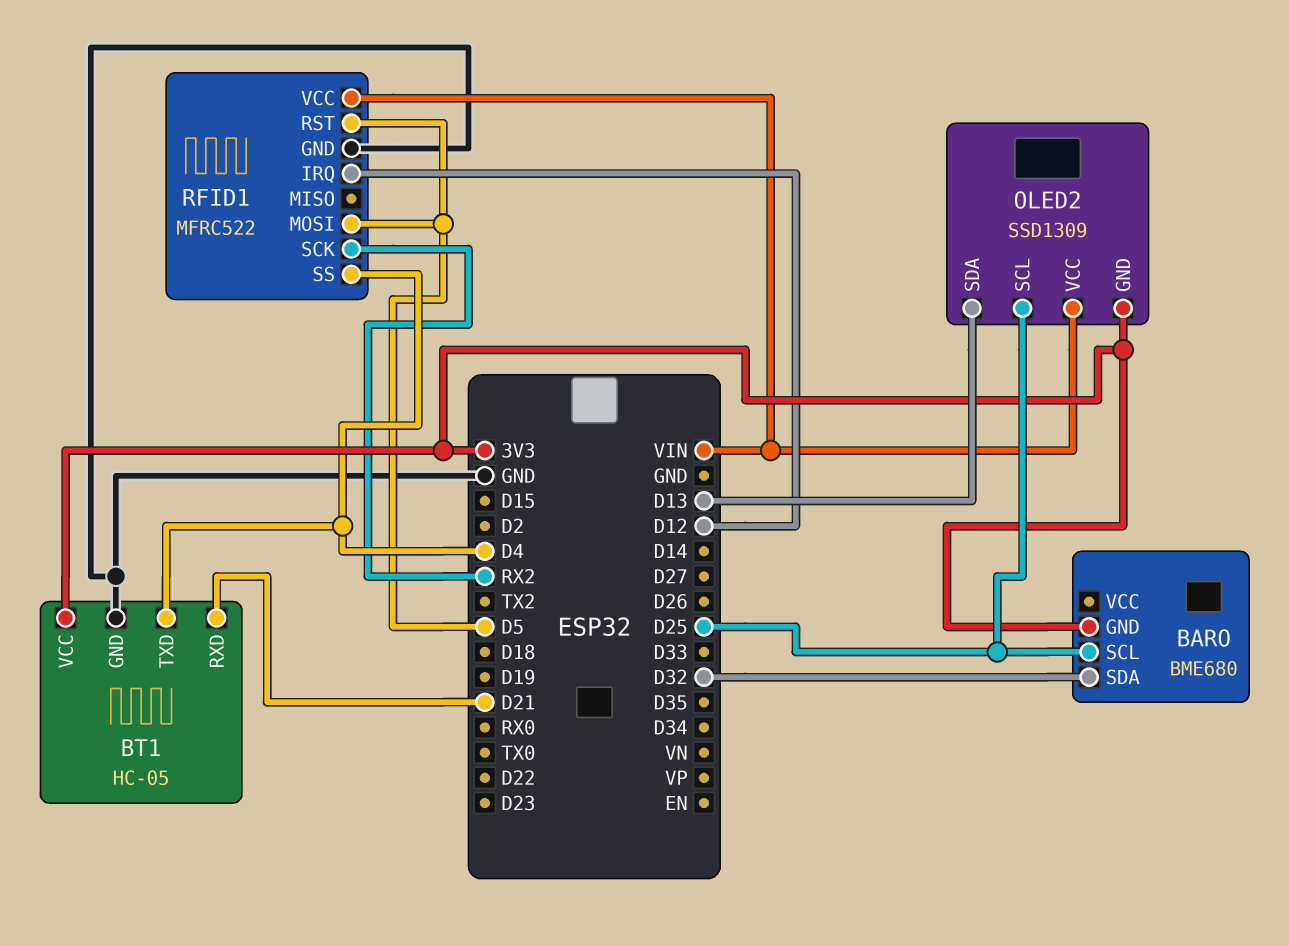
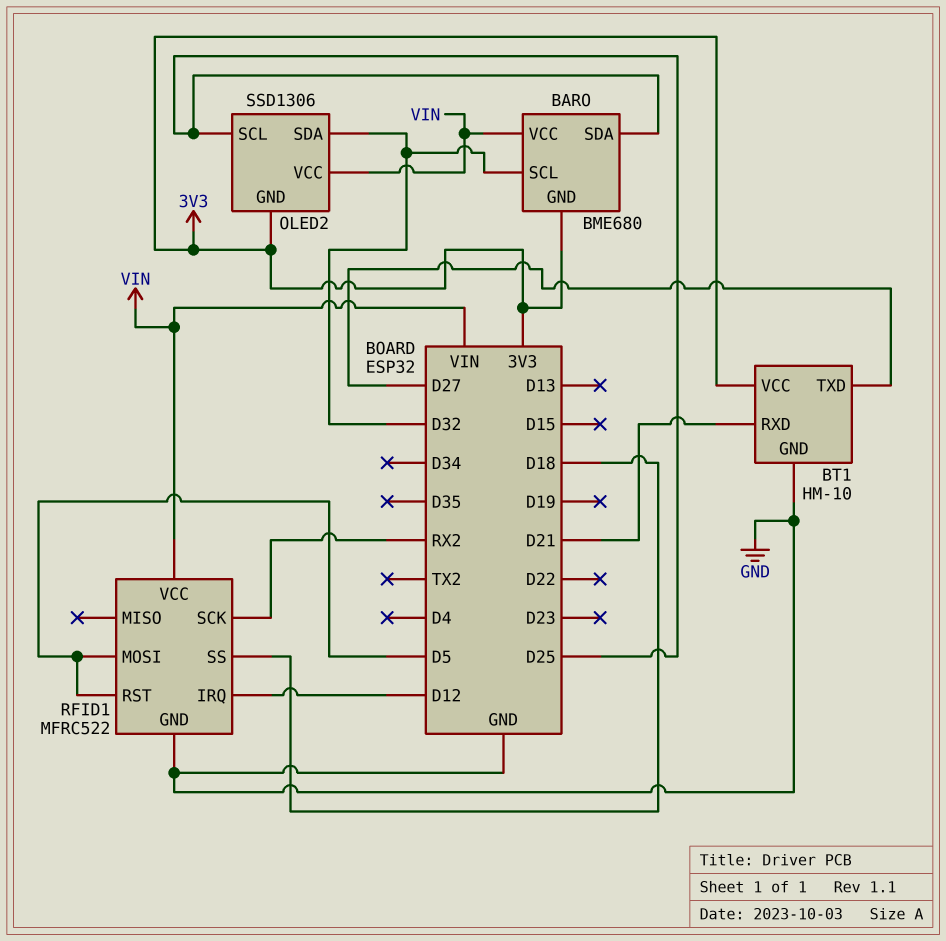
BARO pin SCL: D25 -> D32
BARO pin SDA: D32 -> D25
BARO pin VCC: none -> VIN
BT1: HC-05 -> HM-10
BT1 pin TXD: D4 -> D27
OLED2: SSD1309 -> SSD1306
OLED2 pin SDA: D13 -> D32
RFID1 pin SS: D4 -> D18

